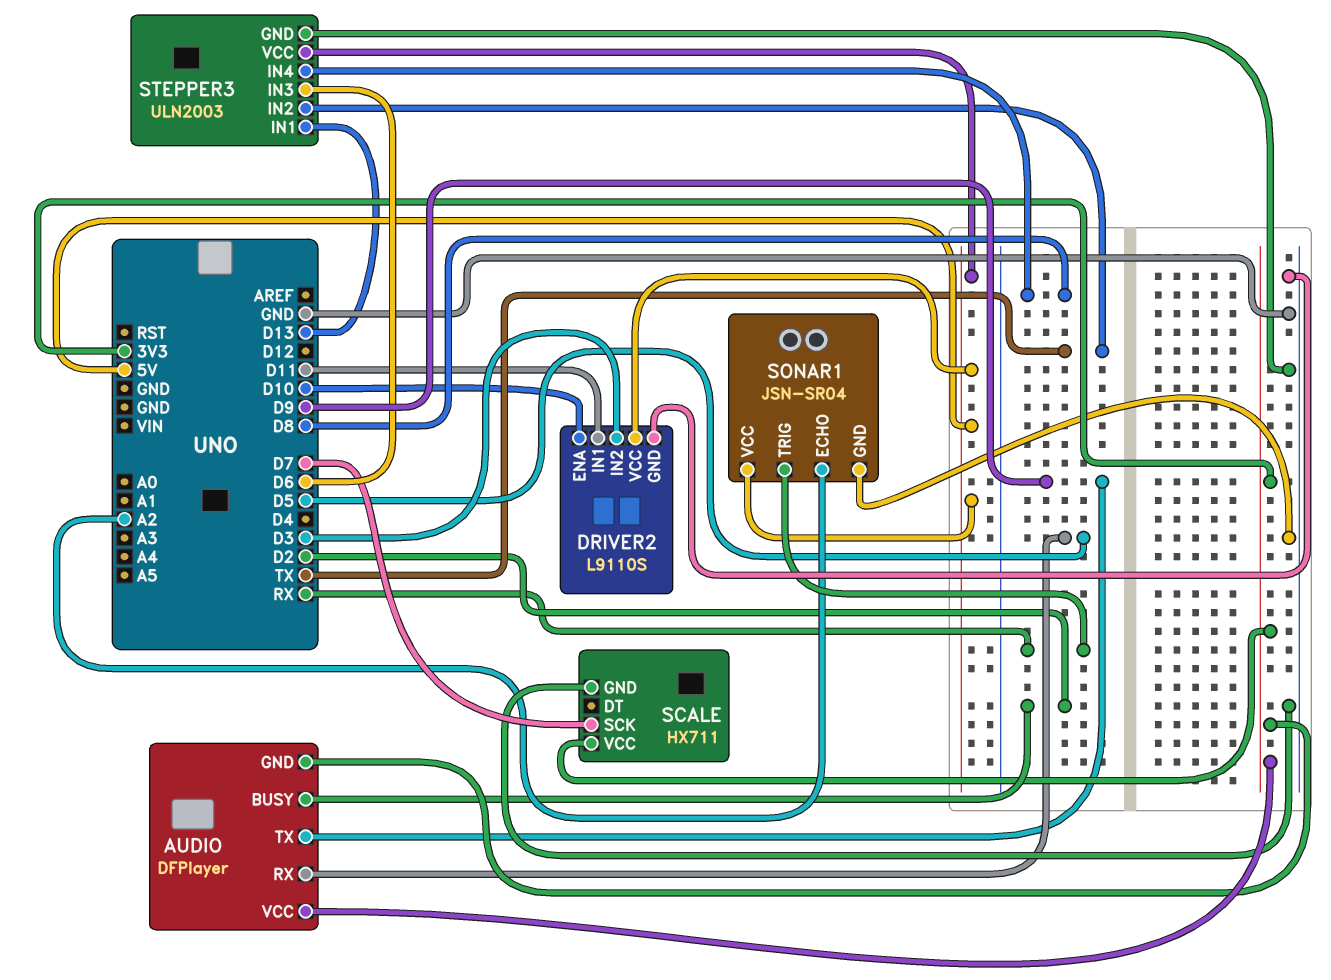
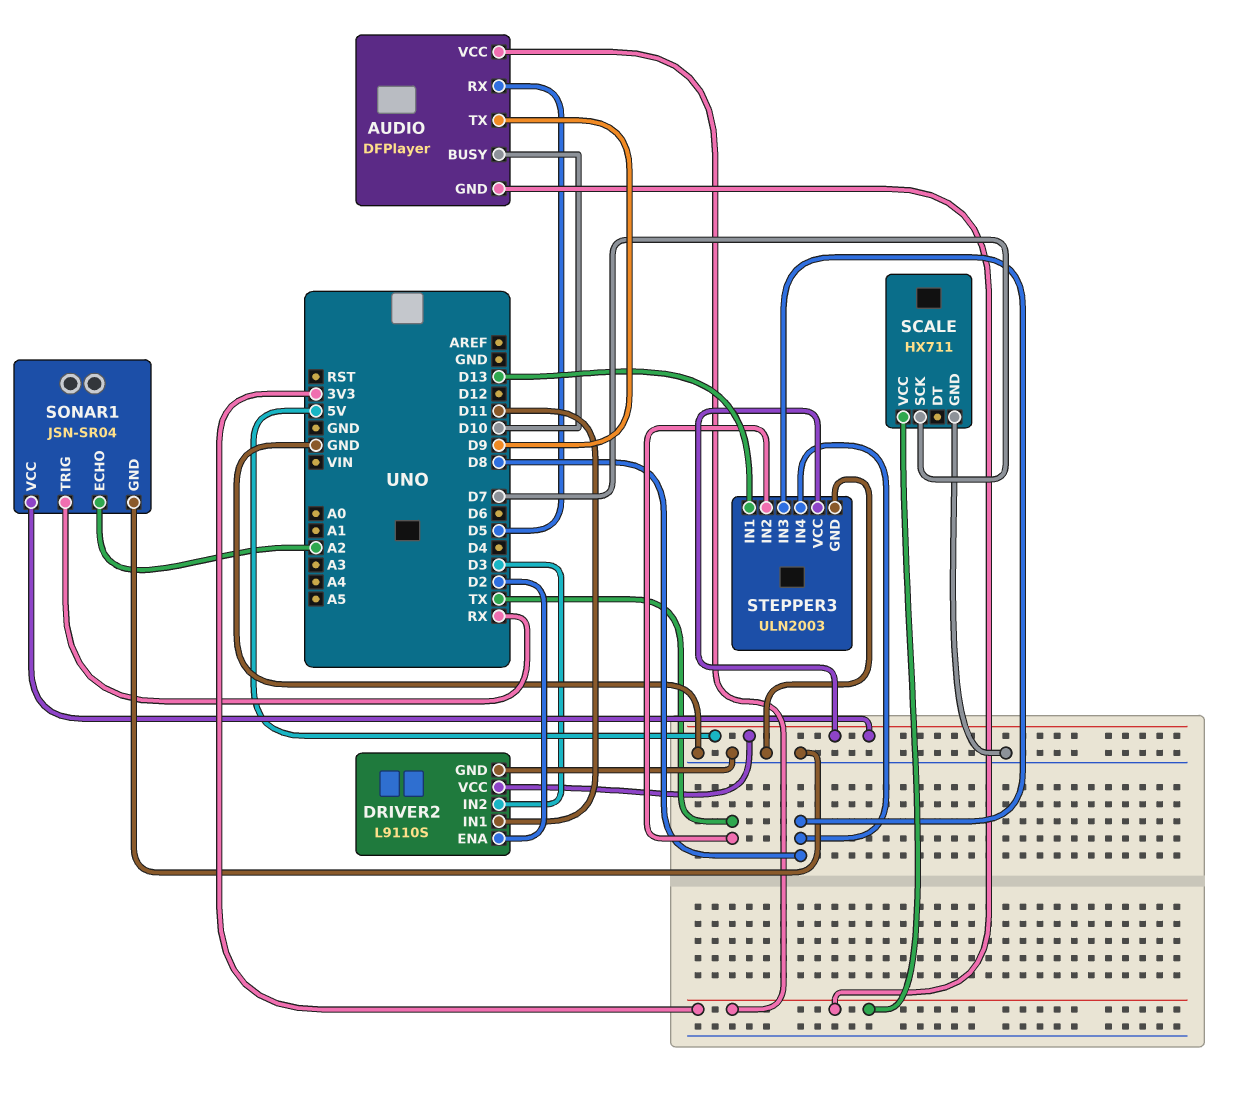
AUDIO pin BUSY: D2 -> D10
DRIVER2 pin ENA: D10 -> D2
STEPPER3 pin IN3: D6 -> D8

